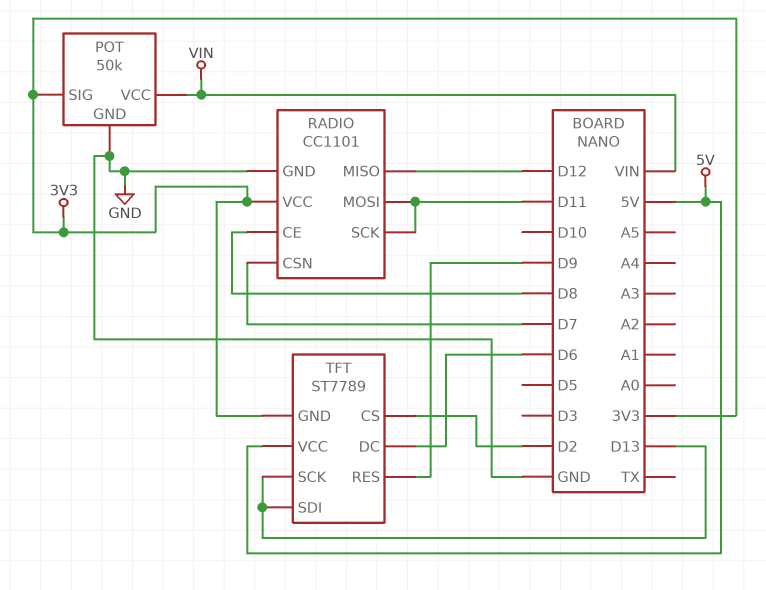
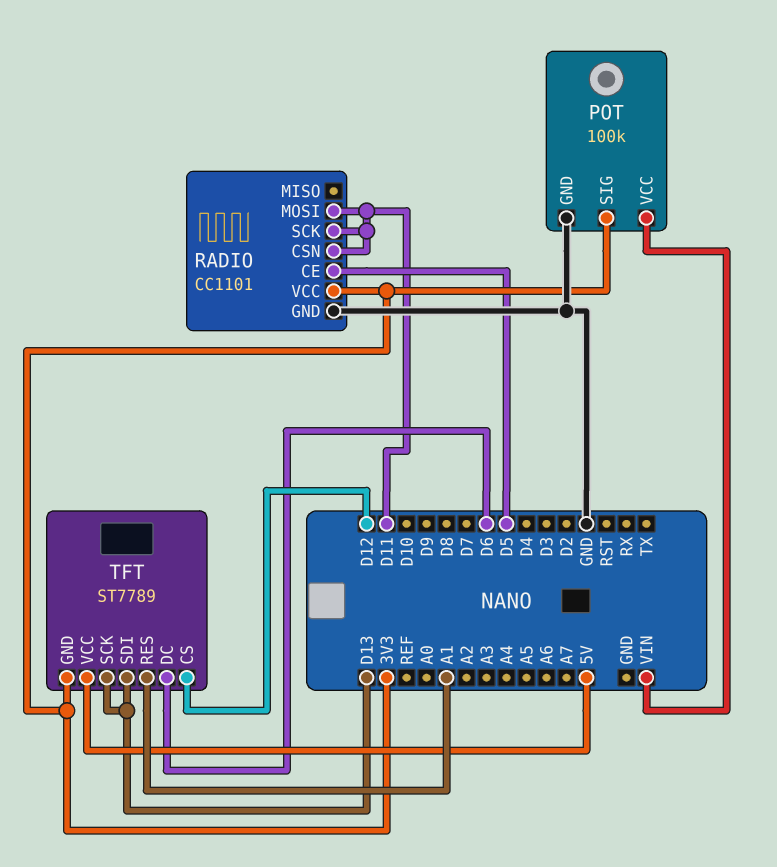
POT: 50k -> 100k
RADIO pin CE: D8 -> D5
RADIO pin CSN: D7 -> D11
RADIO pin MISO: D12 -> none
TFT pin CS: D2 -> D12
TFT pin RES: D9 -> A1

